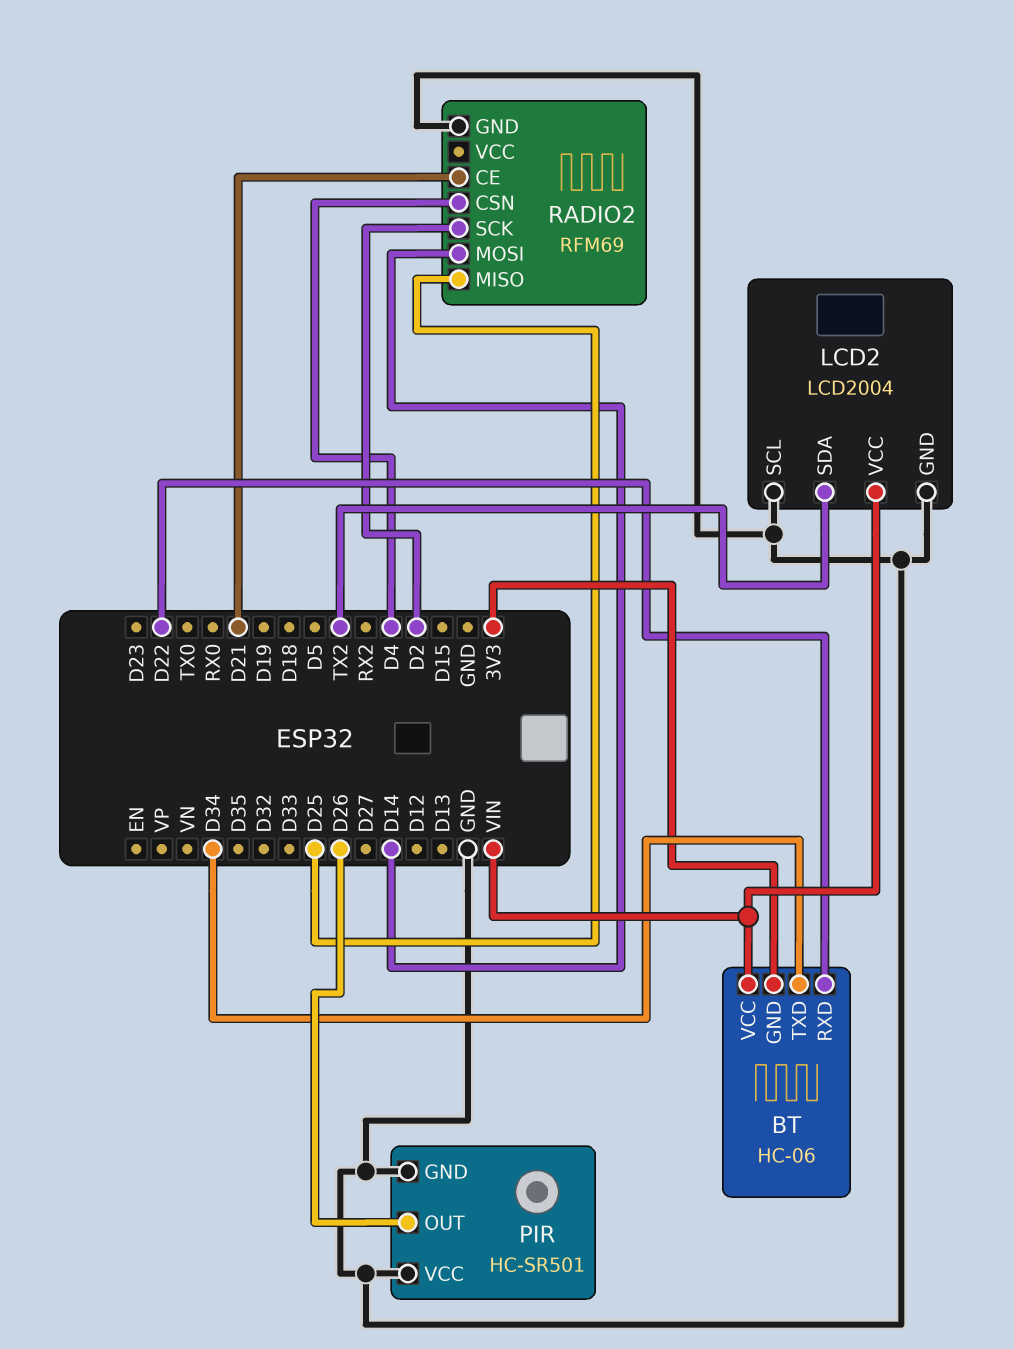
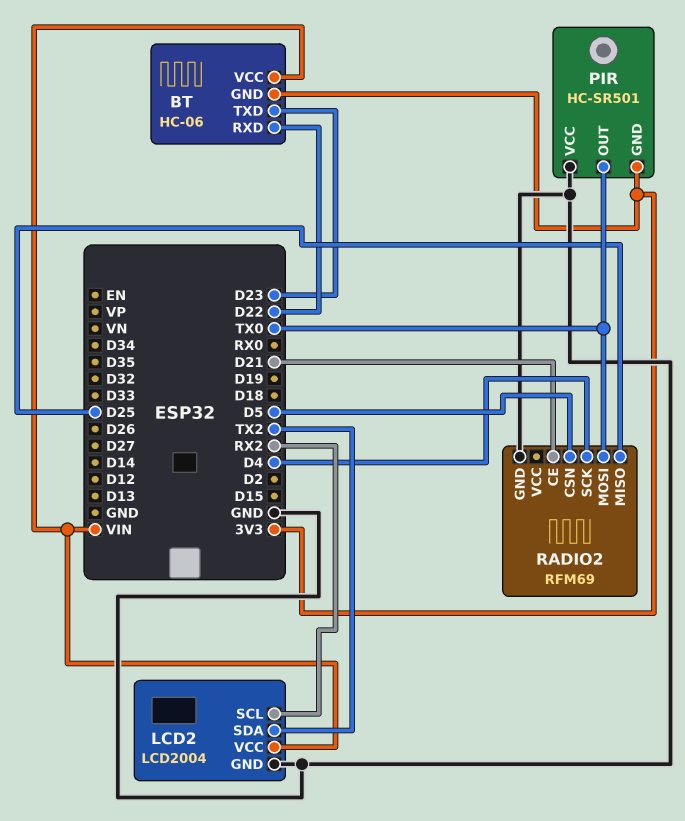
BT pin TXD: D34 -> D23
LCD2 pin SCL: GND -> RX2
PIR pin GND: GND -> 3V3
PIR pin OUT: D26 -> TX0
RADIO2 pin CSN: D4 -> D5
RADIO2 pin MOSI: D14 -> TX0
RADIO2 pin SCK: D2 -> D4

